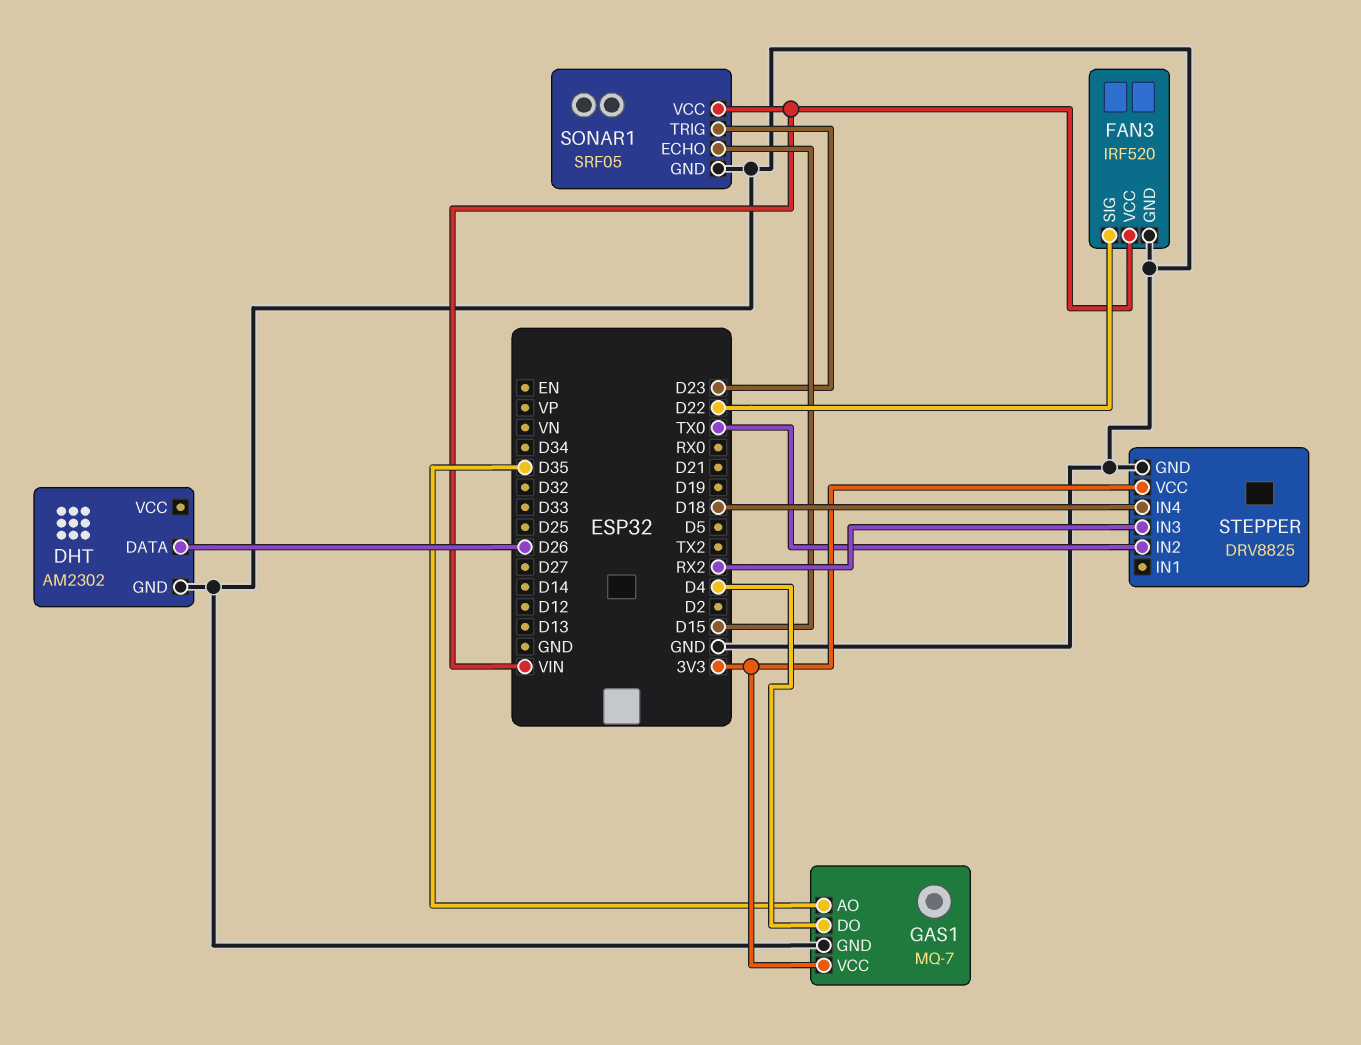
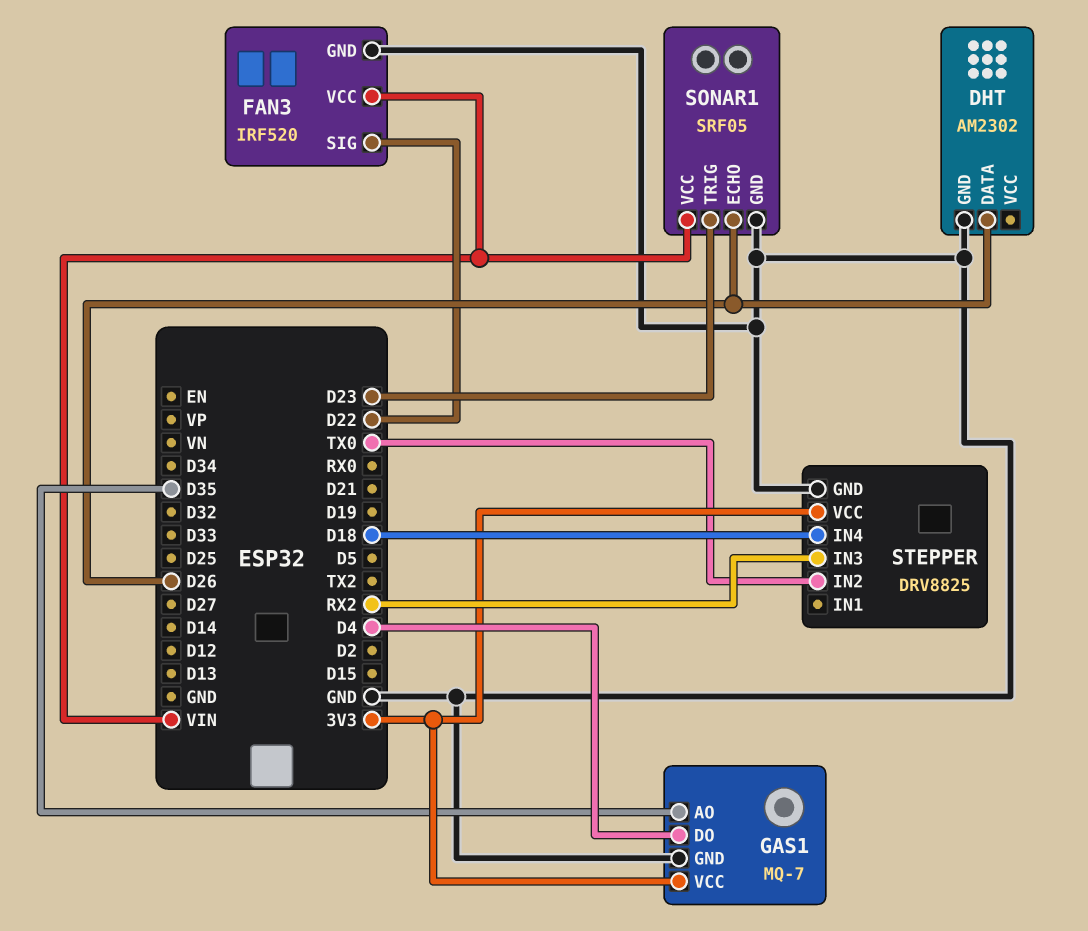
SONAR1 pin ECHO: D15 -> D26

